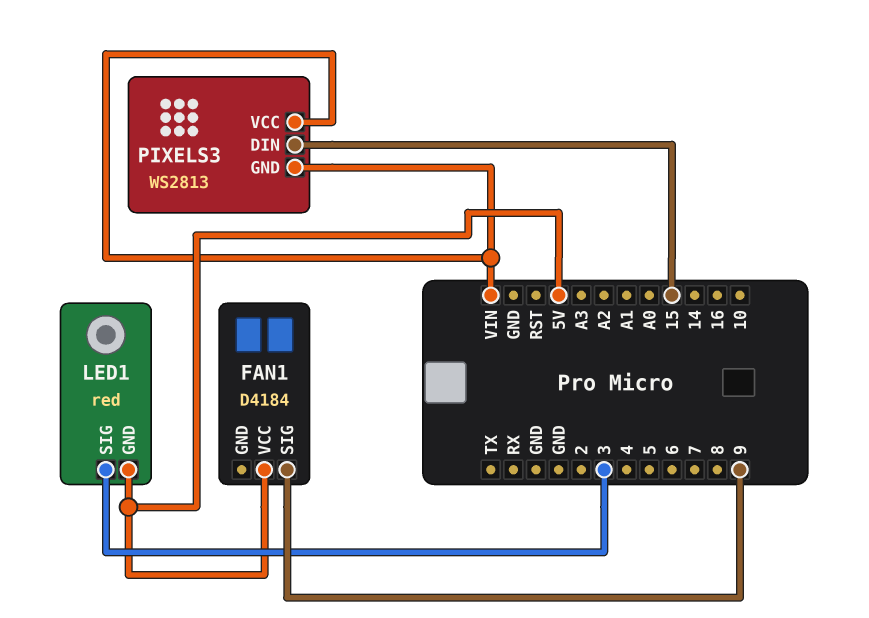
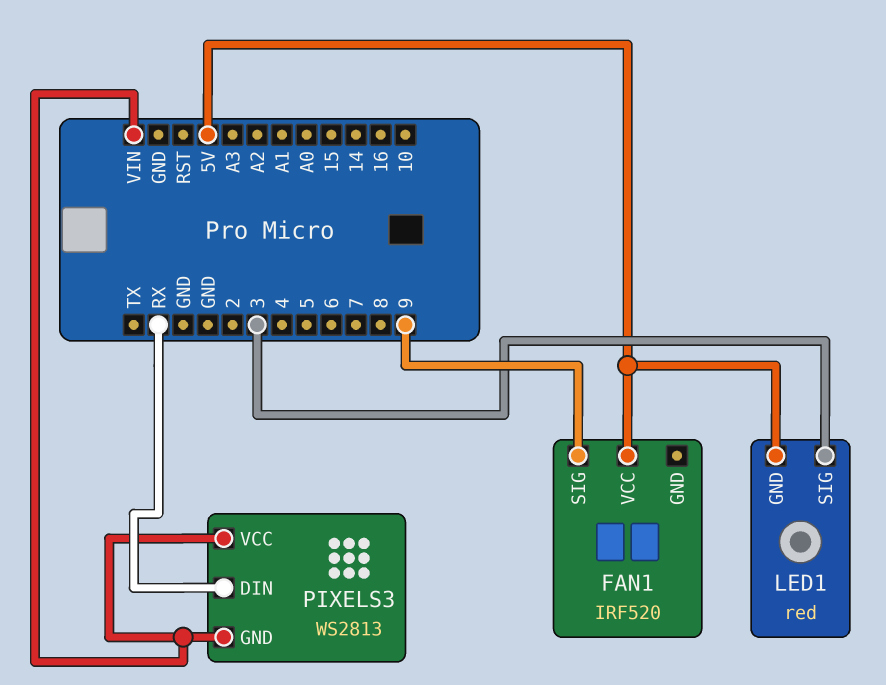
FAN1: D4184 -> IRF520
PIXELS3 pin DIN: 15 -> RX

